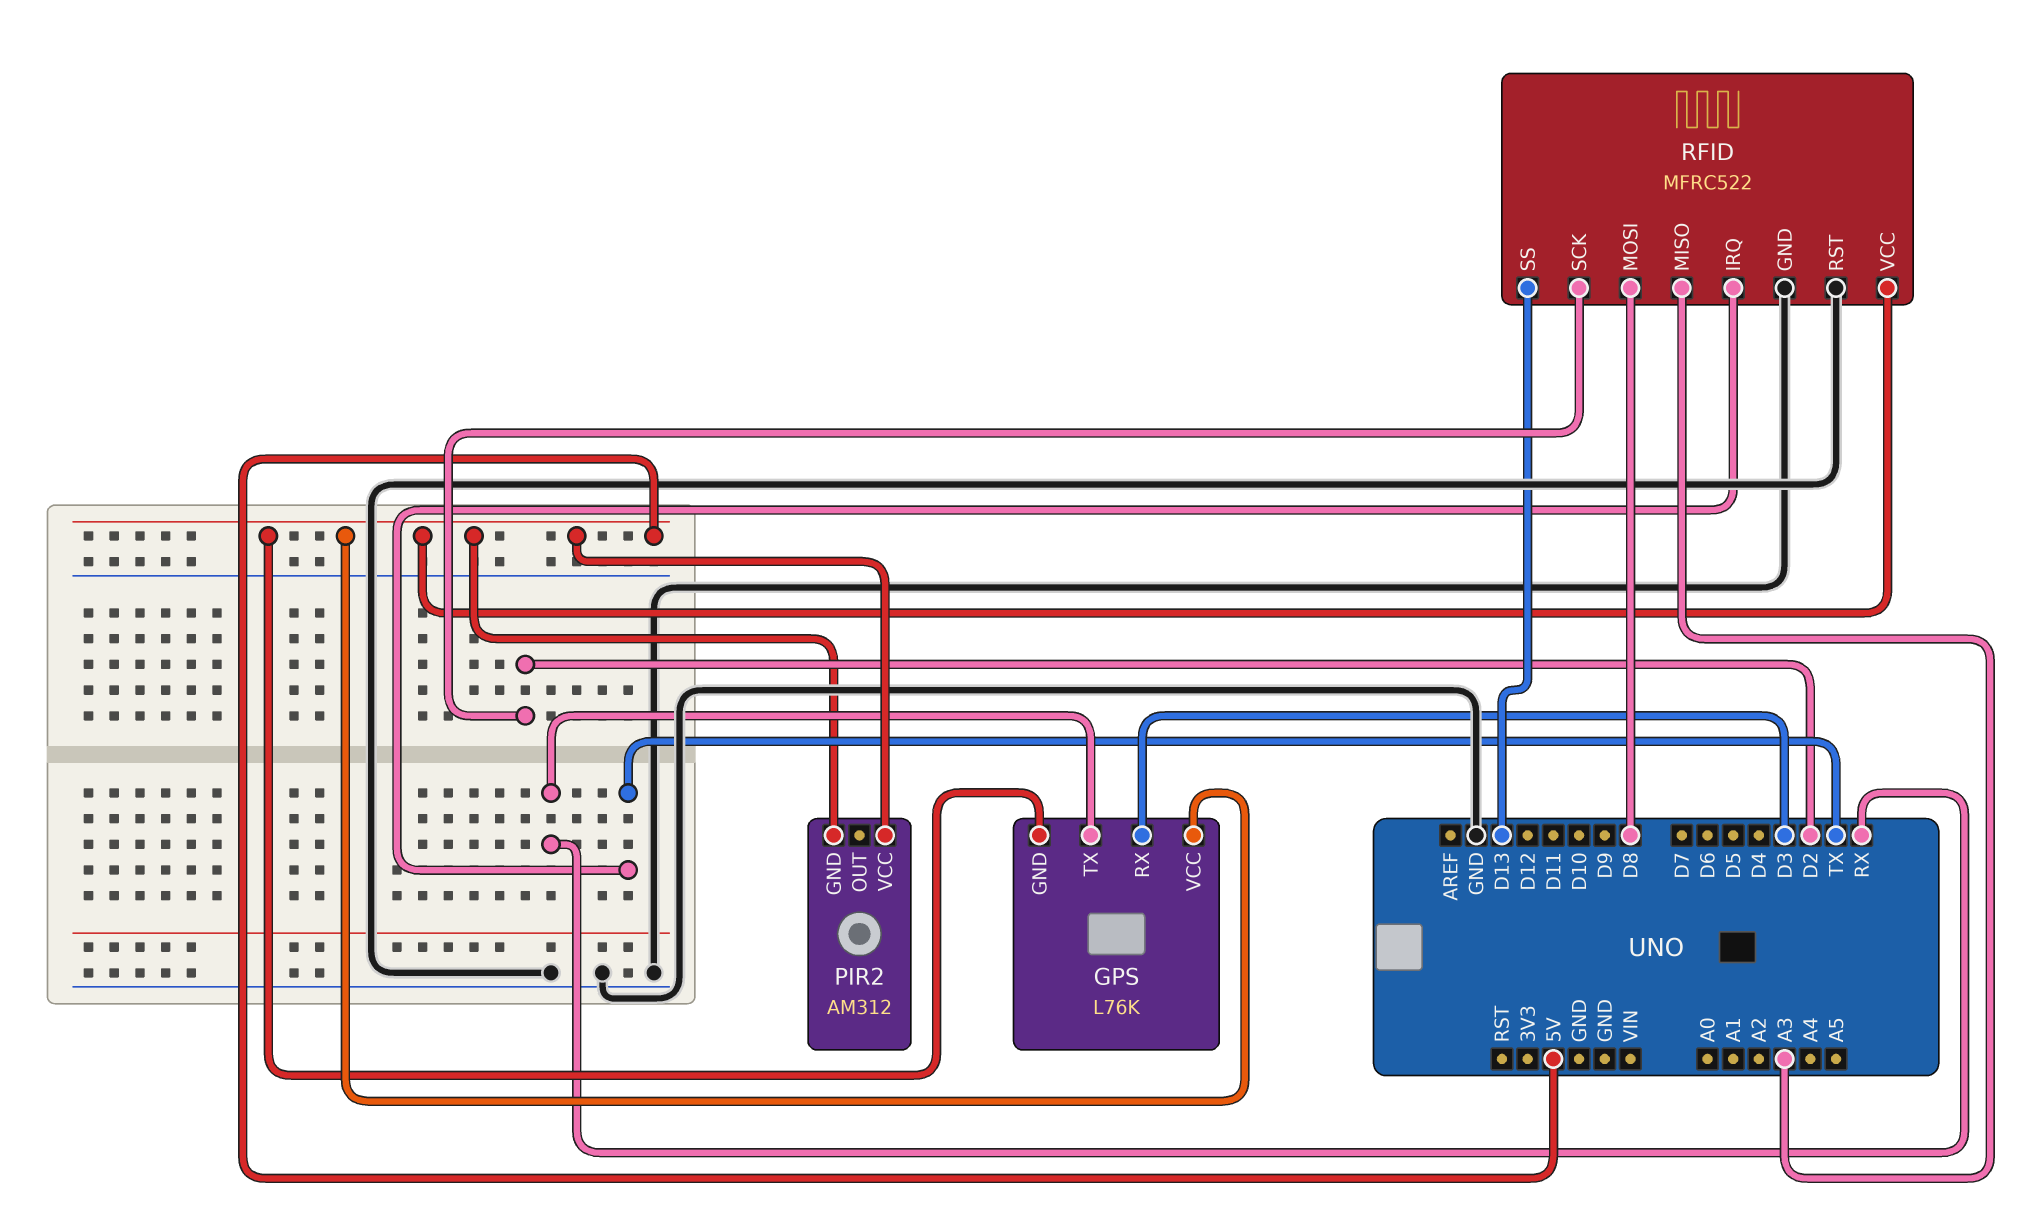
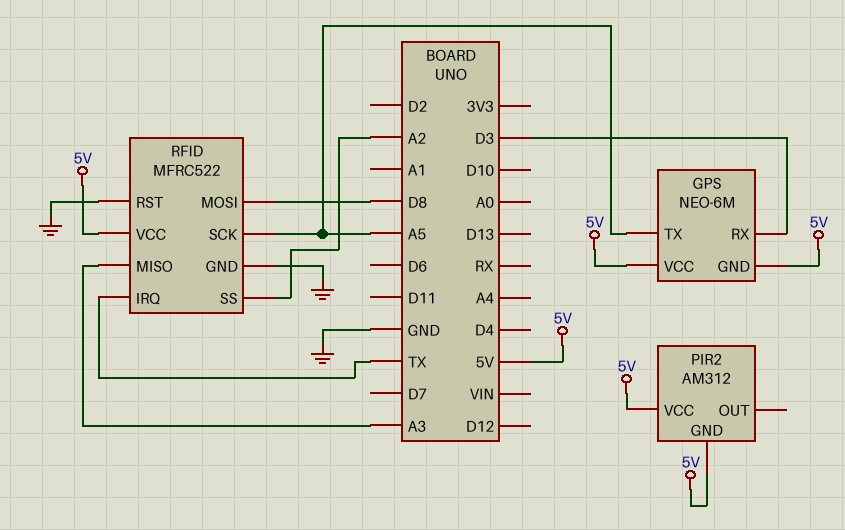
GPS: L76K -> NEO-6M
GPS pin TX: RX -> A5
RFID pin SCK: D2 -> A5
RFID pin SS: D13 -> A2

